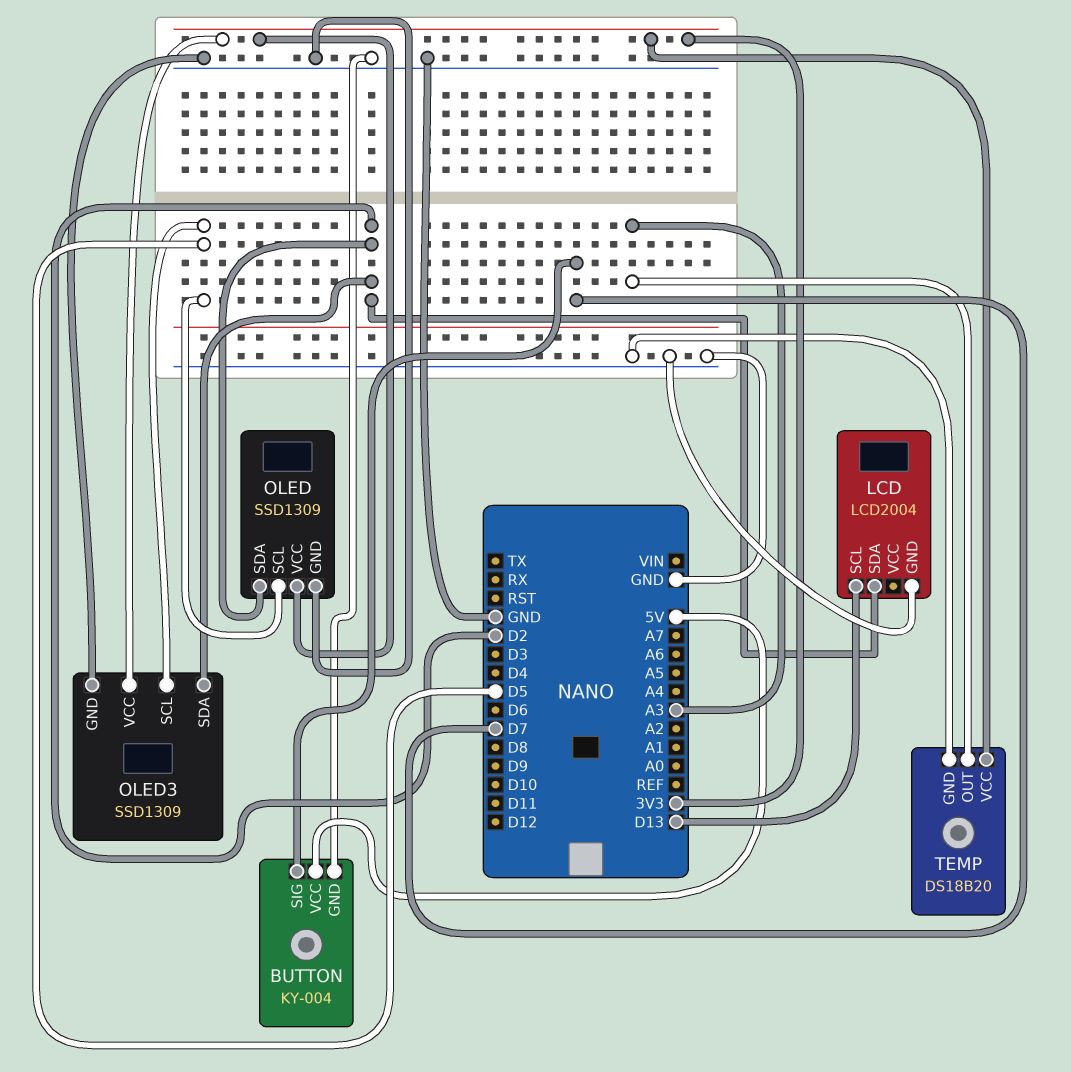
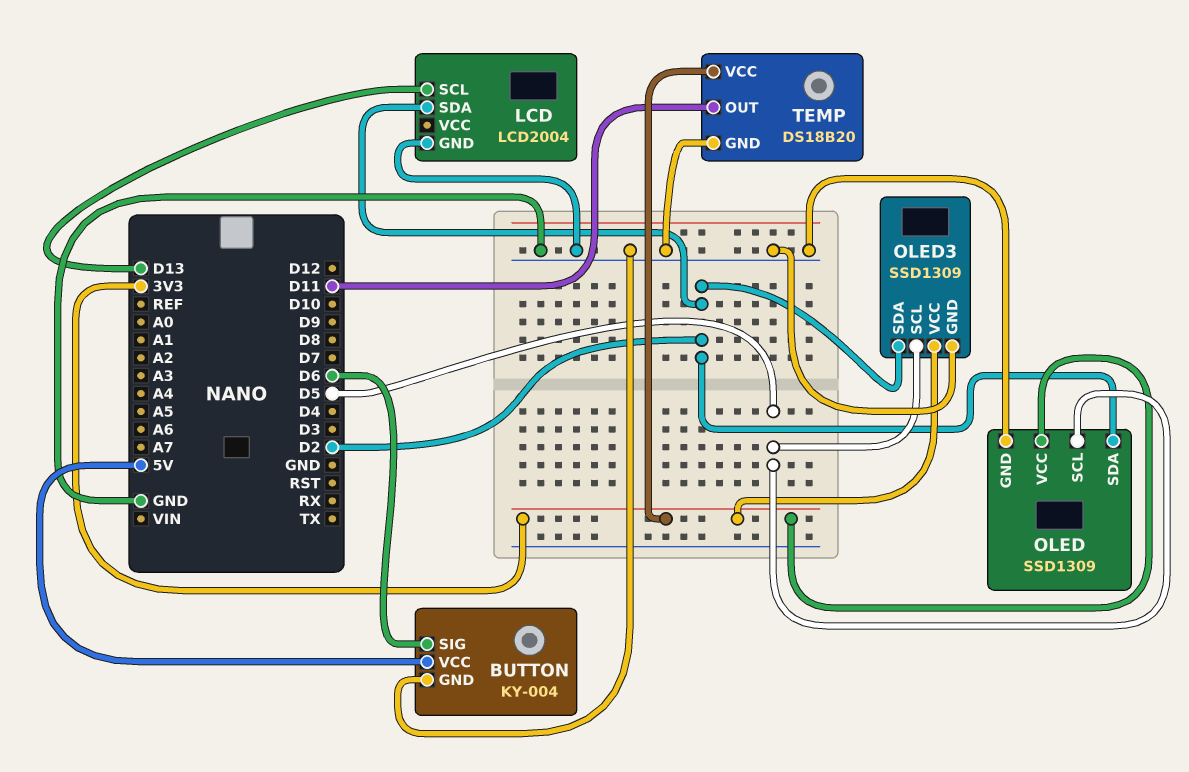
BUTTON pin SIG: D7 -> D6
TEMP pin OUT: A3 -> D11

